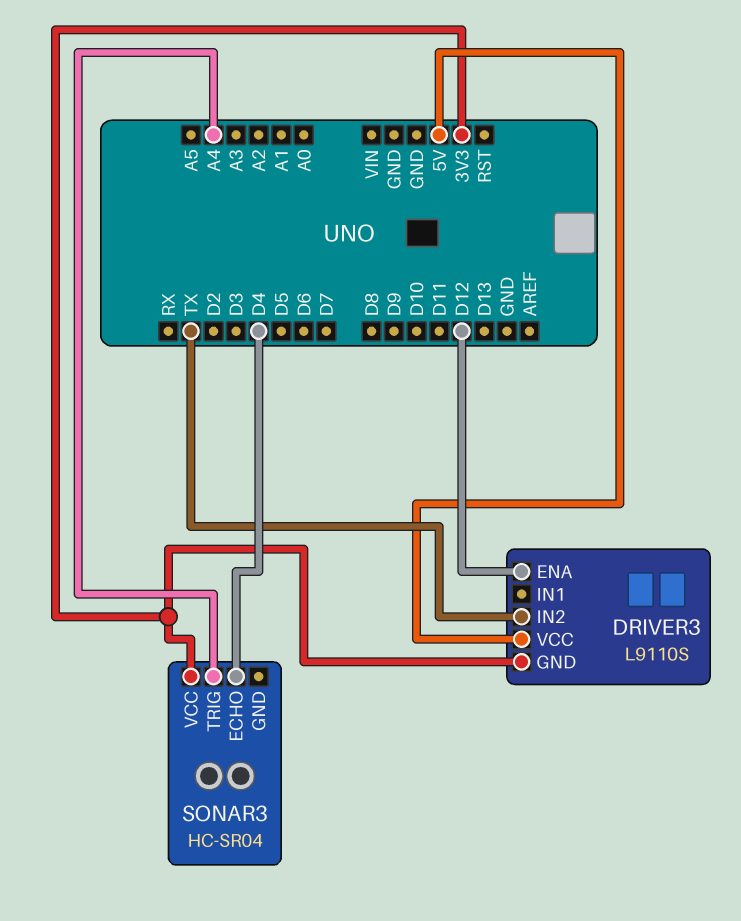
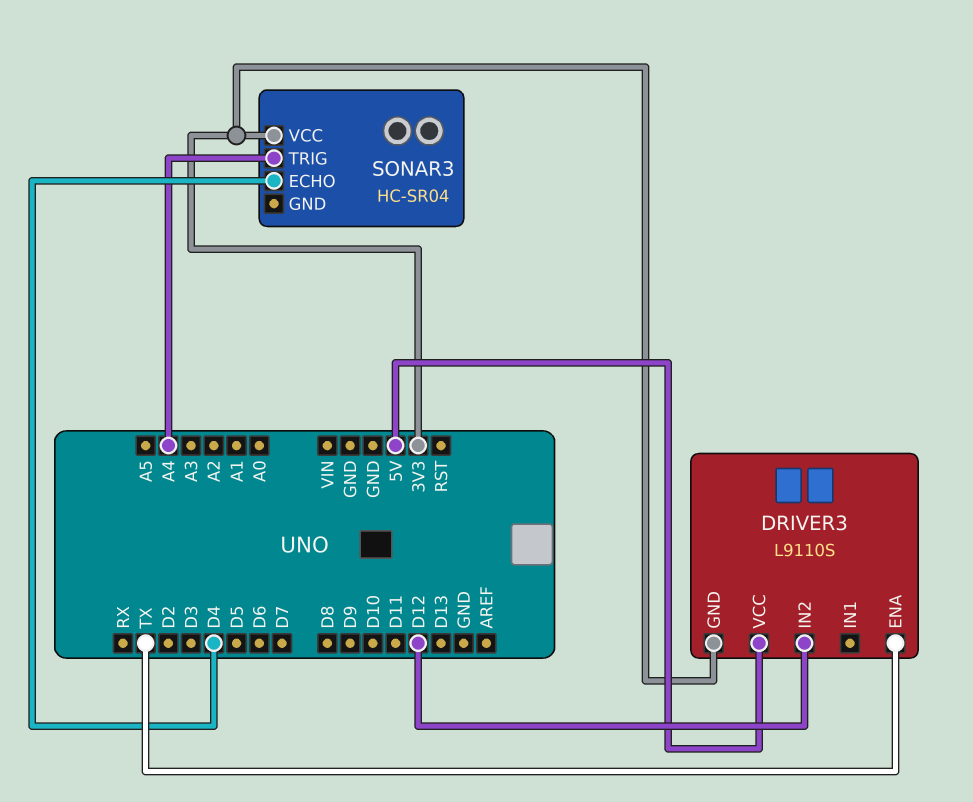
DRIVER3 pin ENA: D12 -> TX
DRIVER3 pin IN2: TX -> D12

